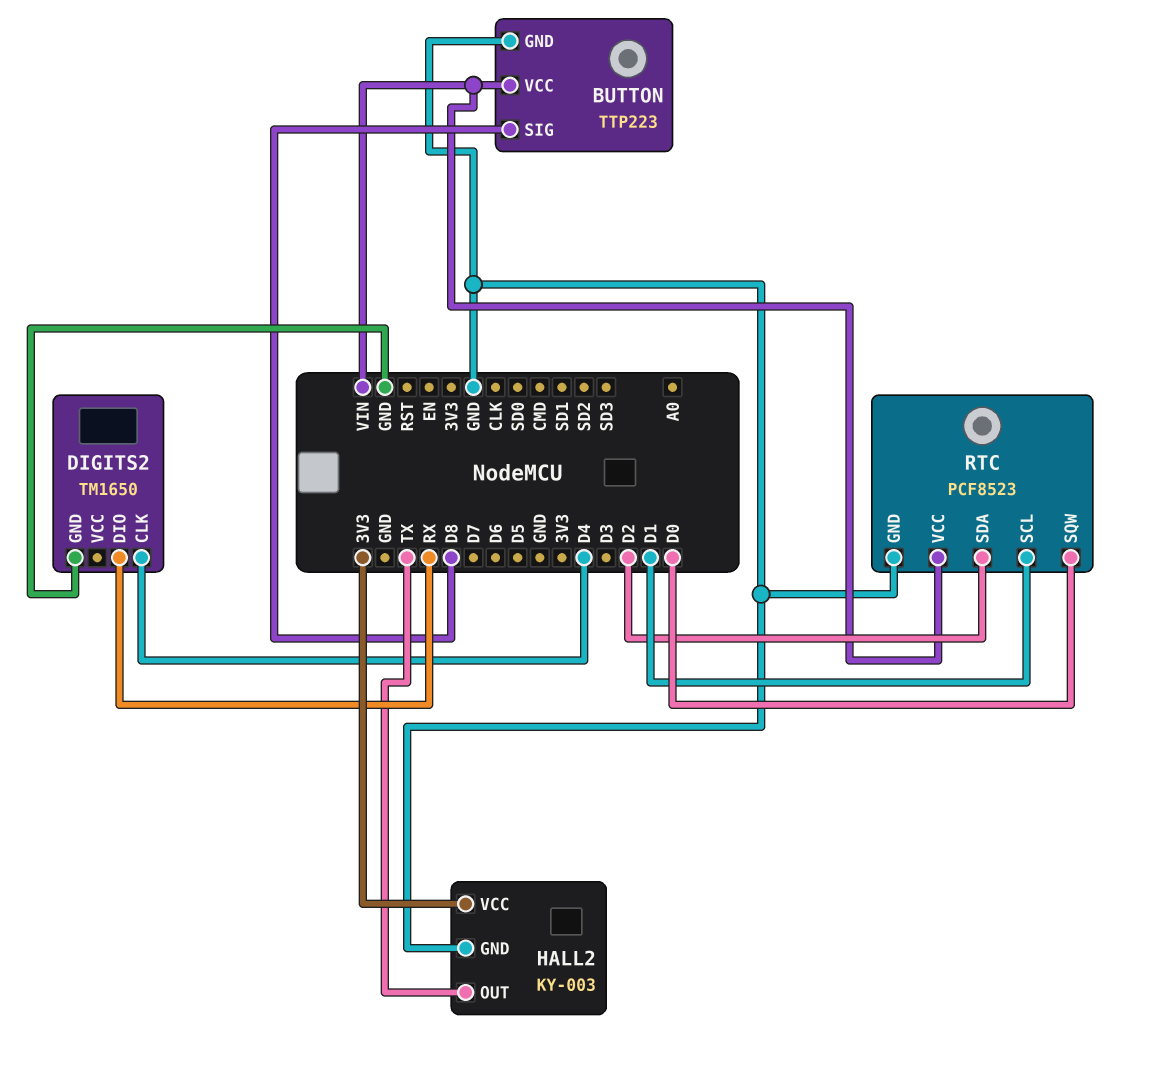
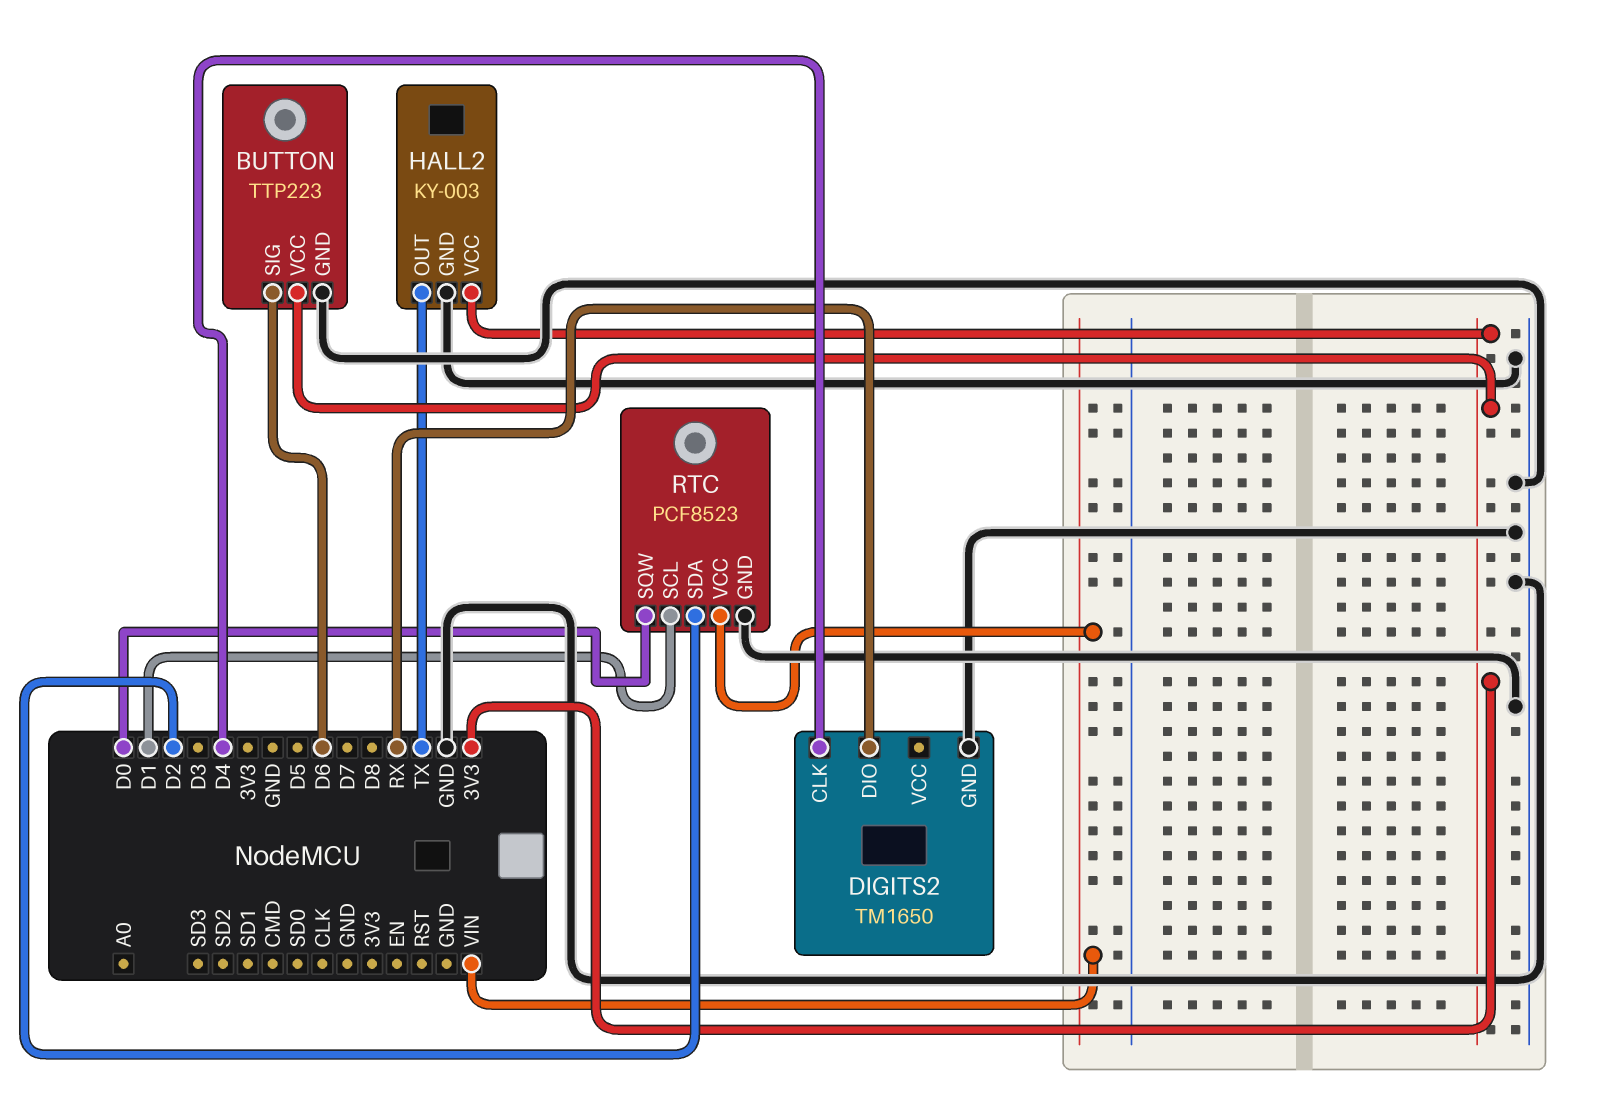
BUTTON pin SIG: D8 -> D6
BUTTON pin VCC: VIN -> 3V3

